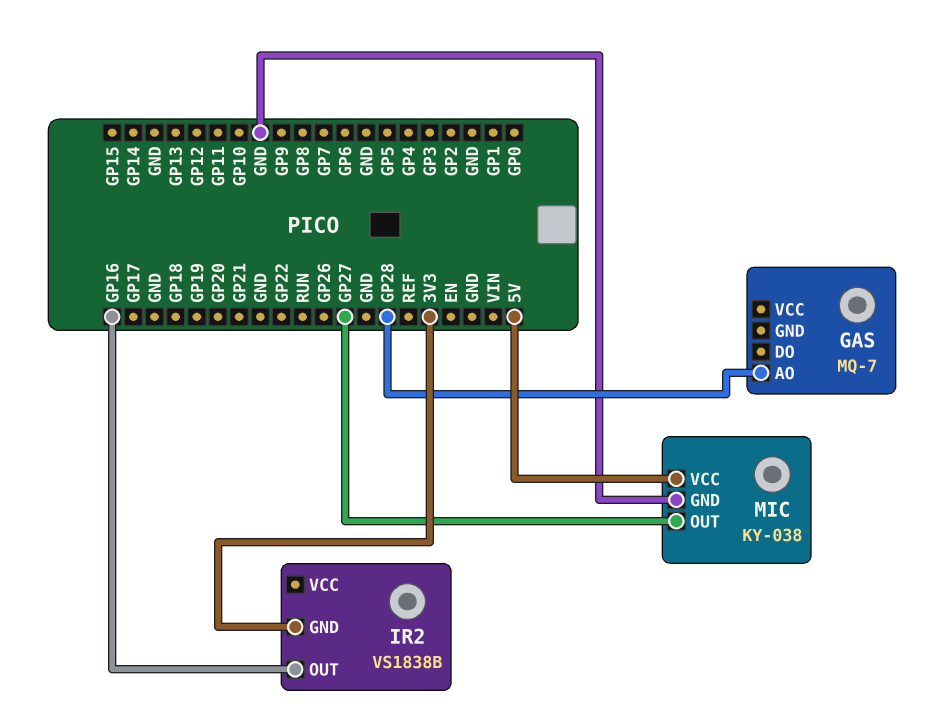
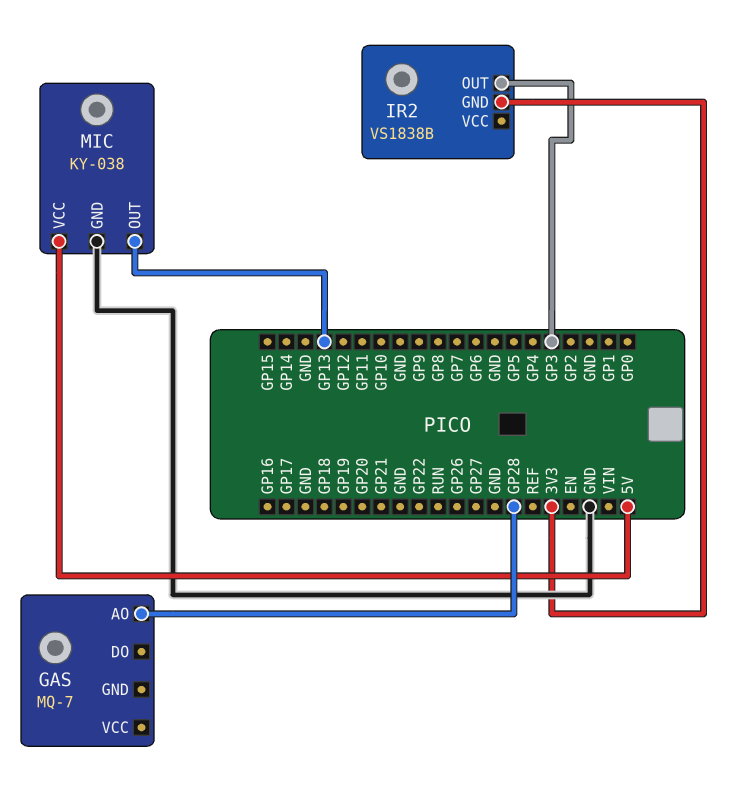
IR2 pin OUT: GP16 -> GP3
MIC pin OUT: GP27 -> GP13

